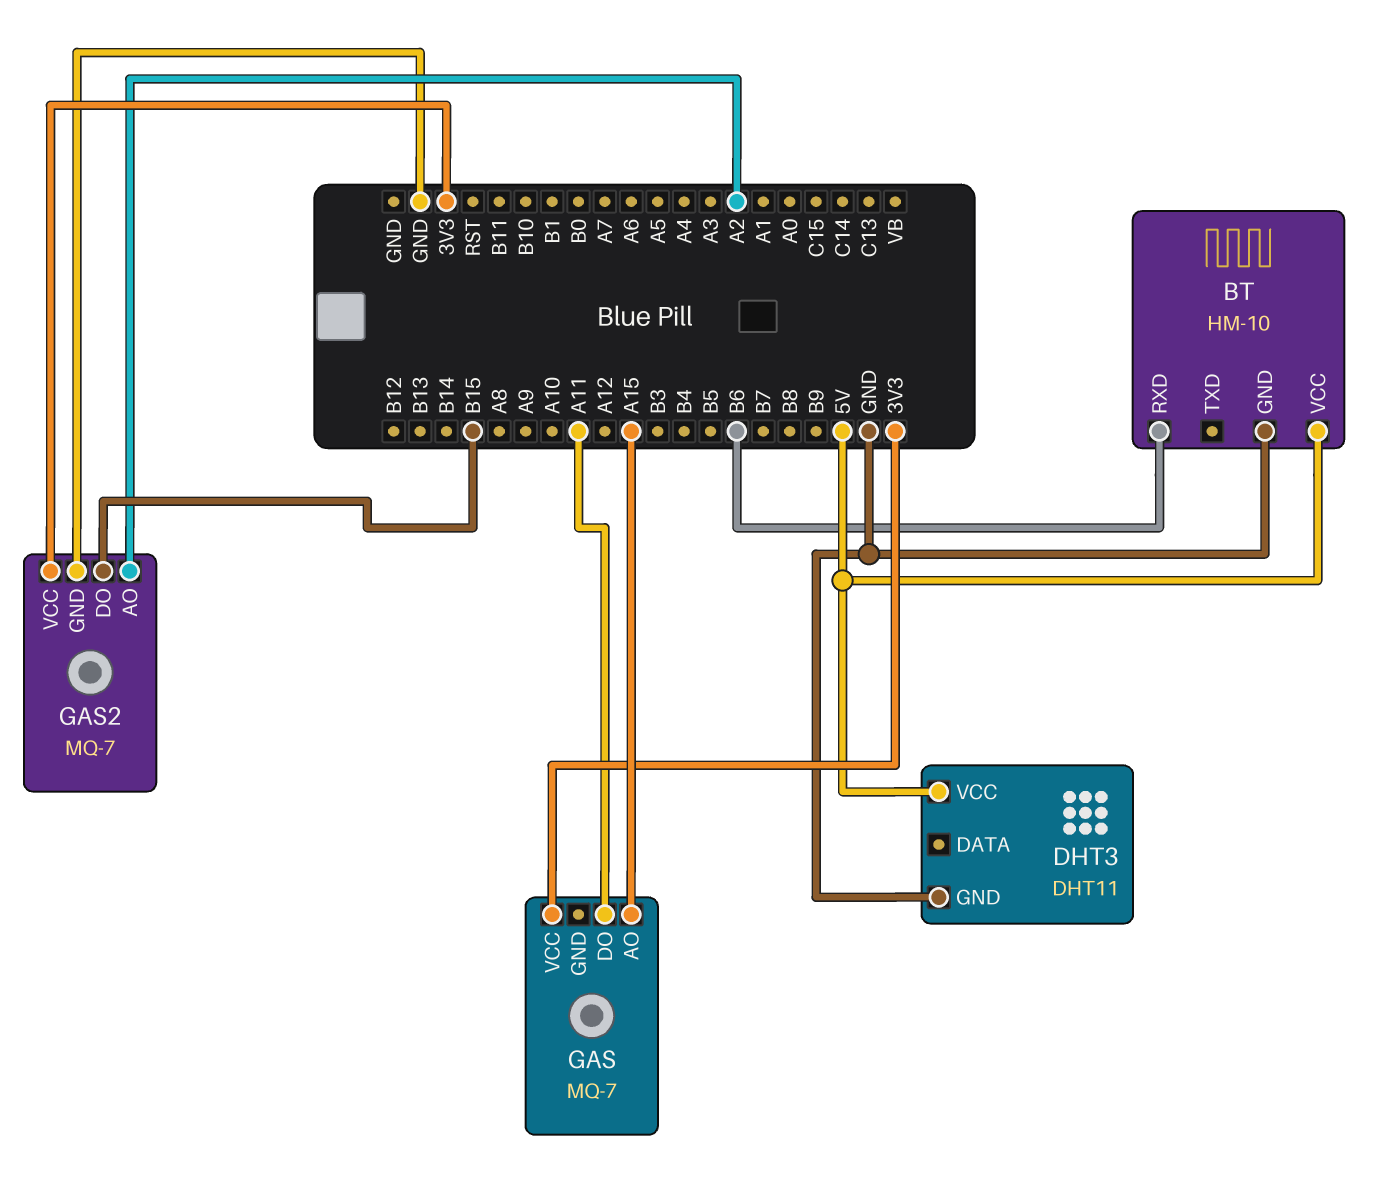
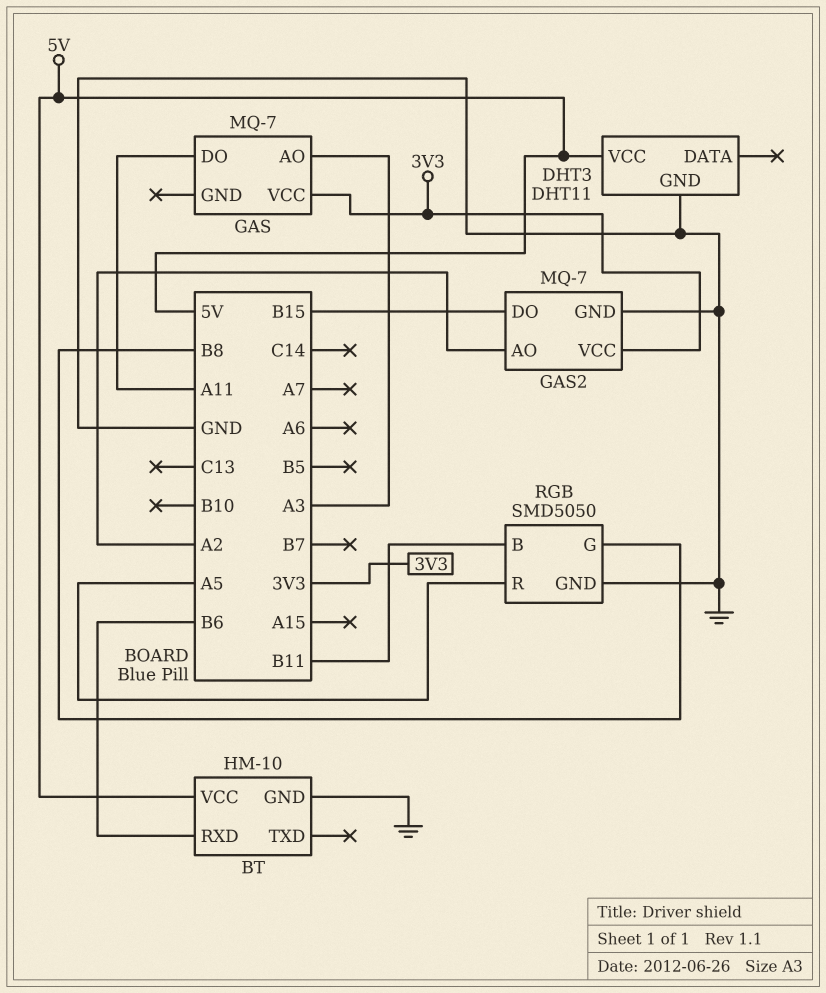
GAS pin AO: A15 -> A3
RGB: none -> SMD5050
RGB pin B: none -> B11
RGB pin G: none -> B8
RGB pin GND: none -> GND
RGB pin R: none -> A5

